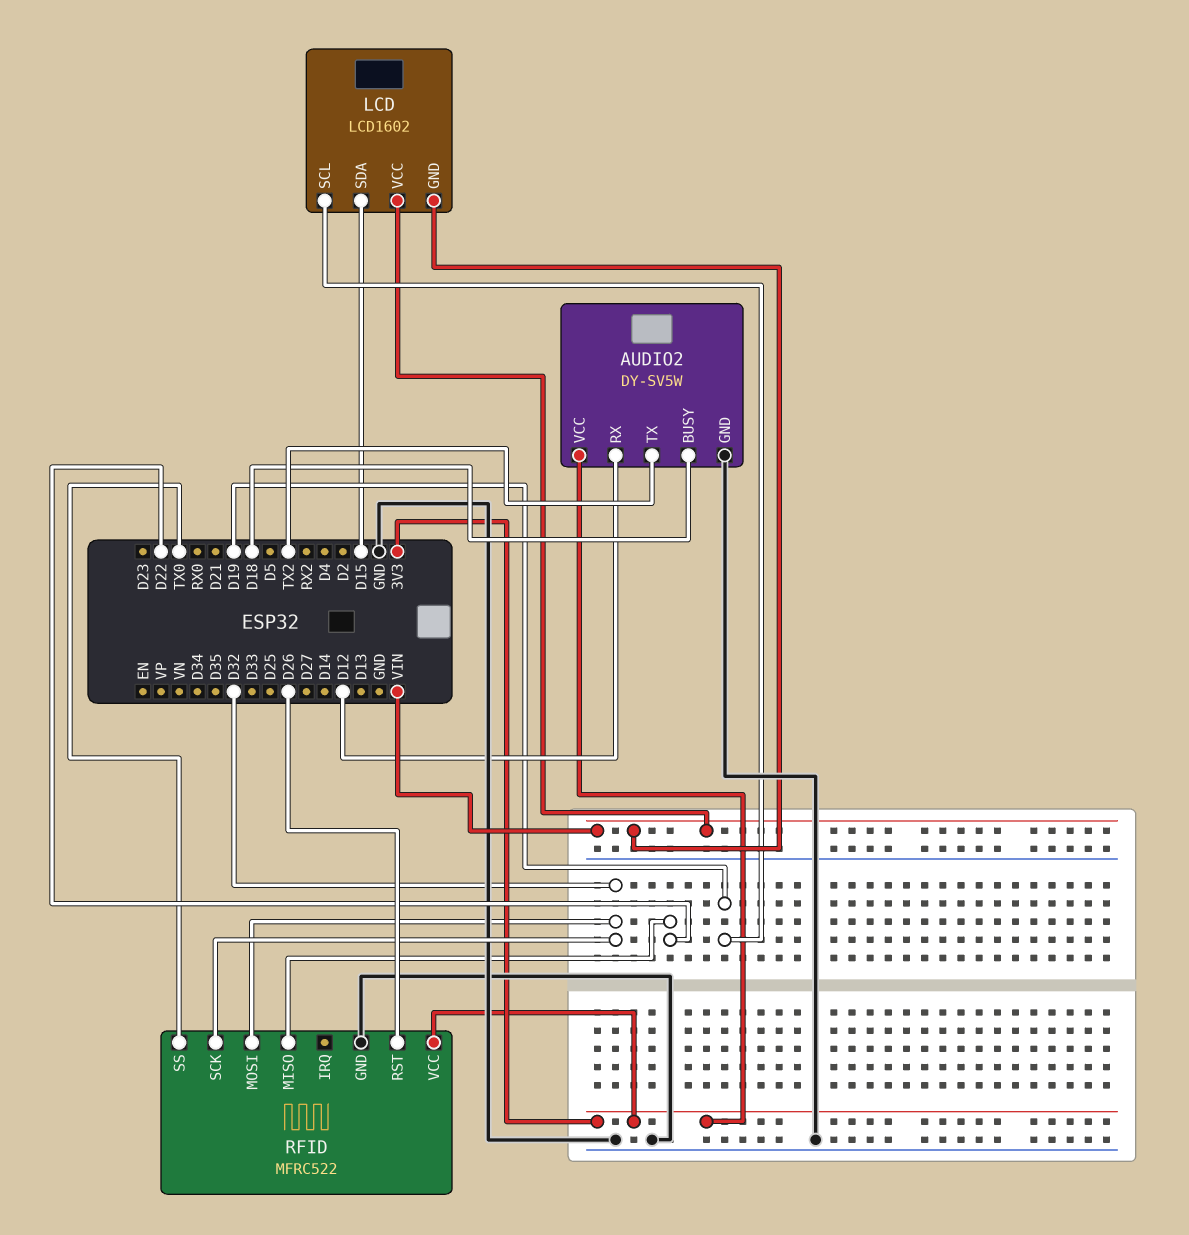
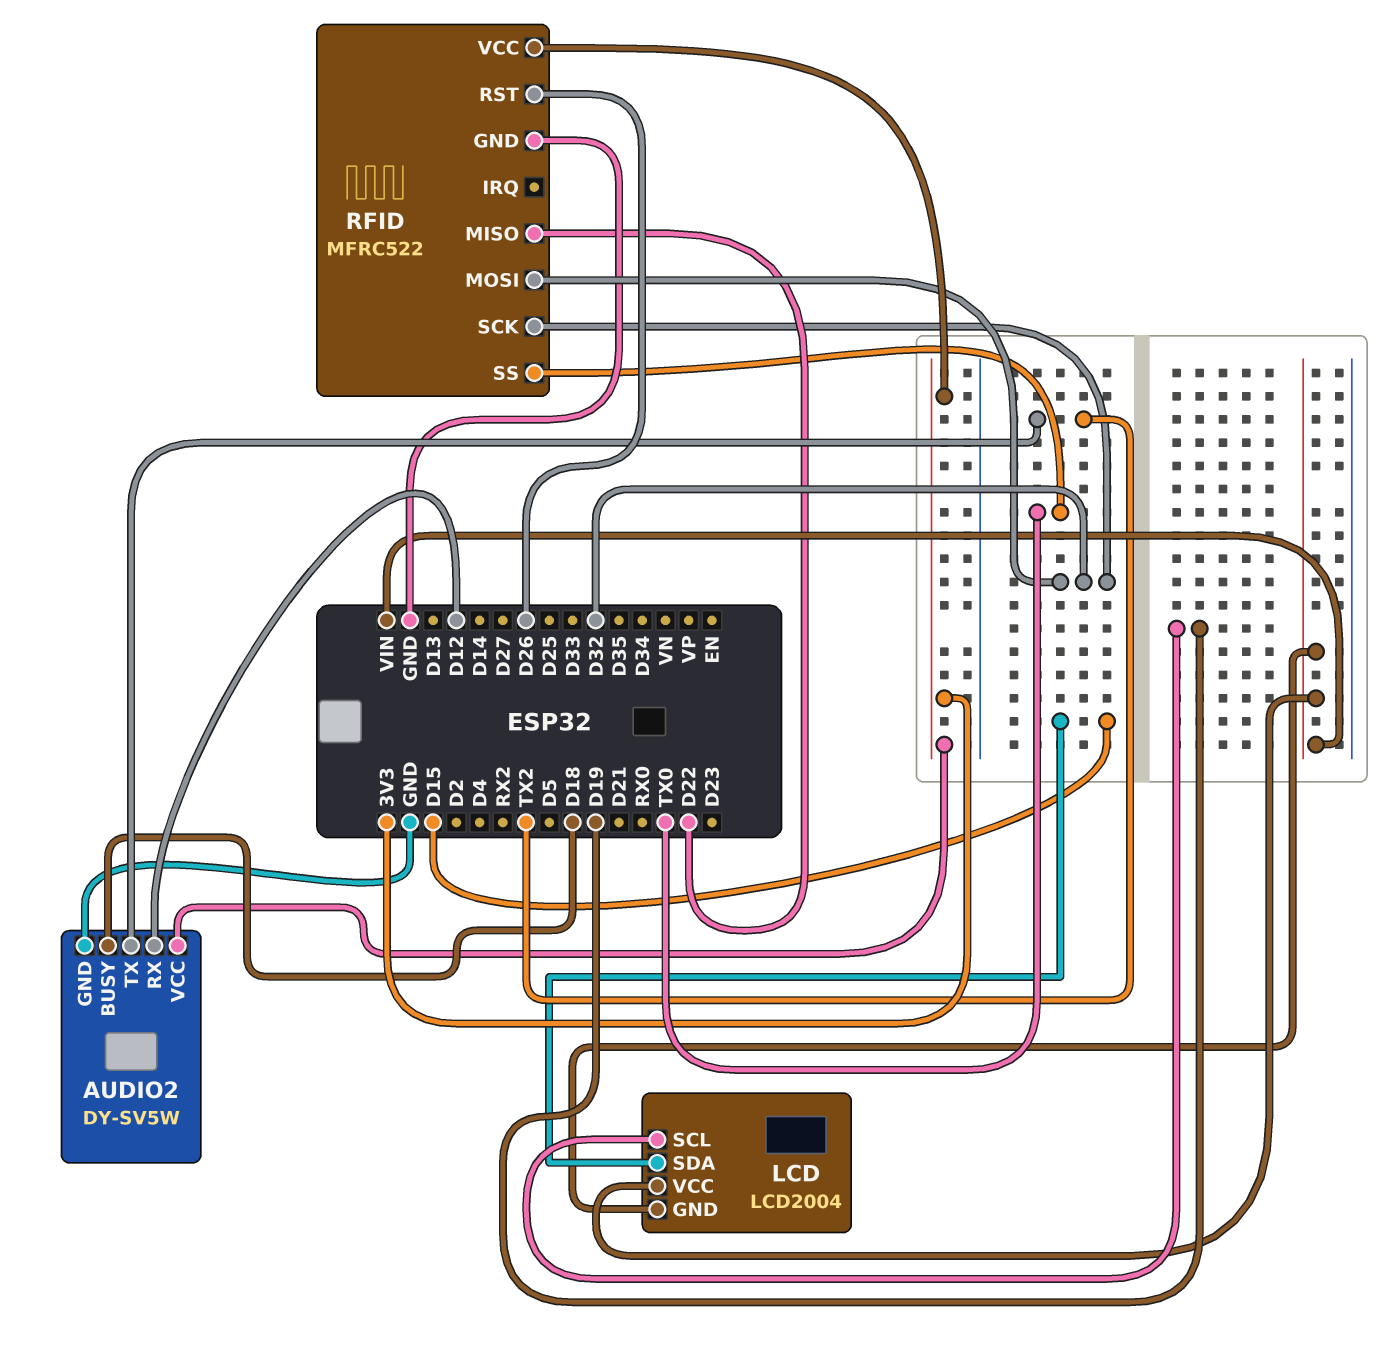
LCD: LCD1602 -> LCD2004

